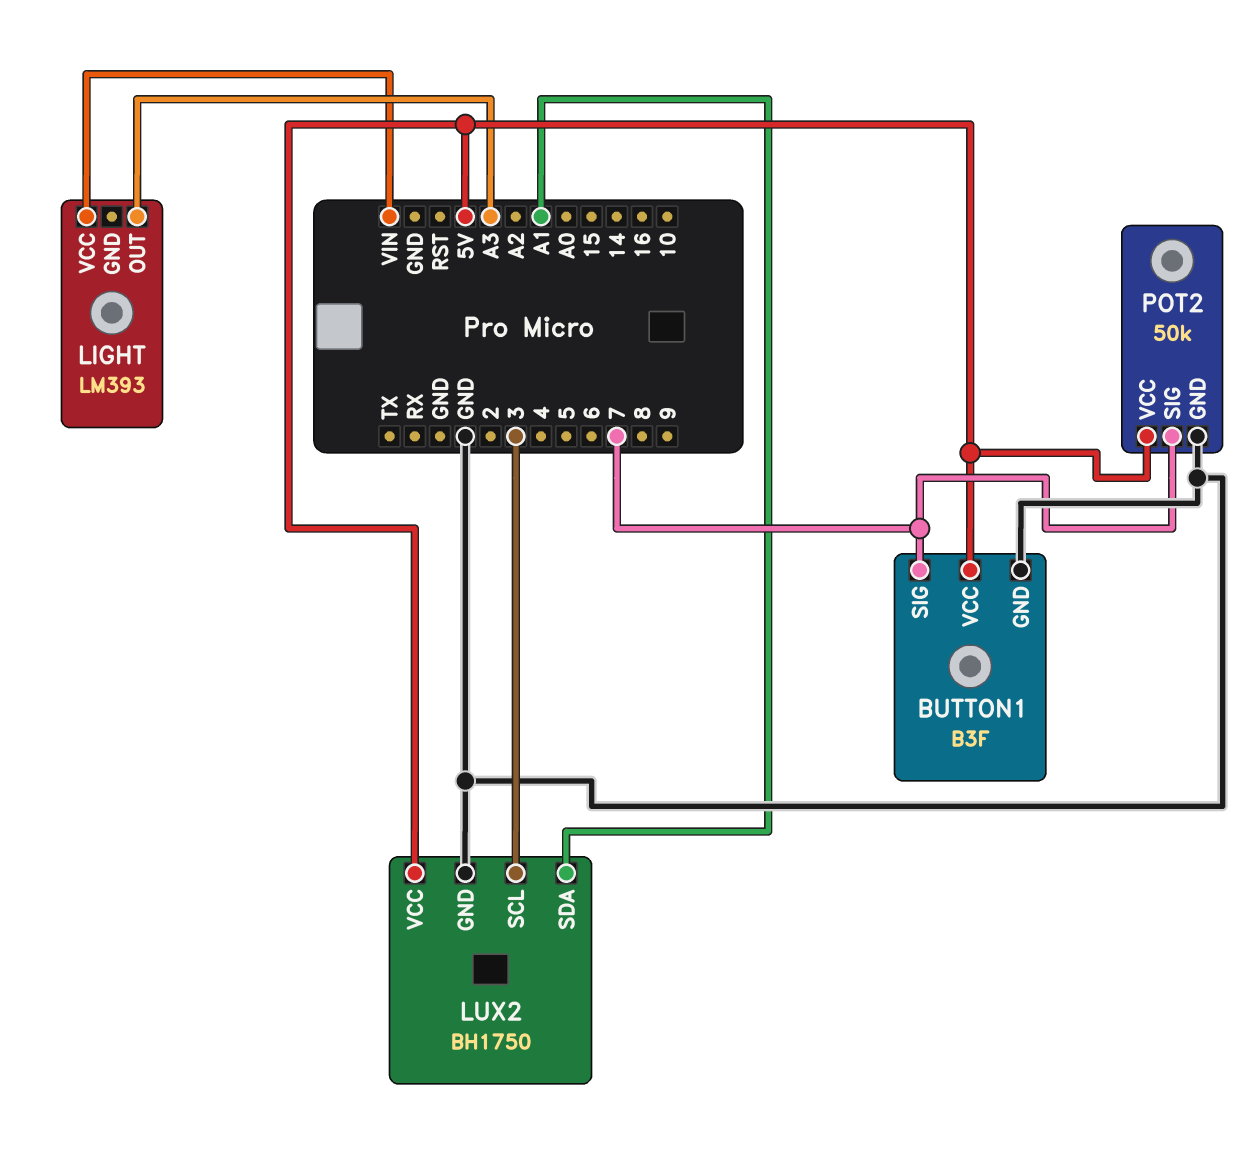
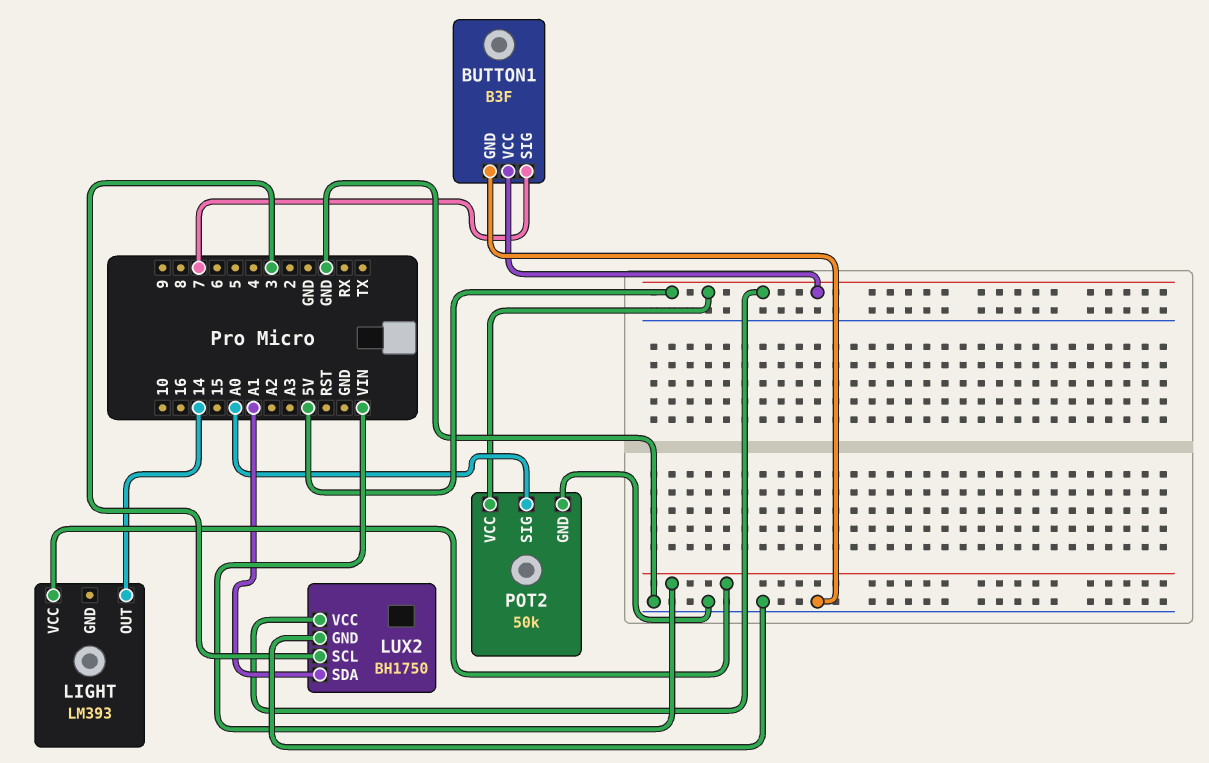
LIGHT pin OUT: A3 -> 14
POT2 pin SIG: 7 -> A0

